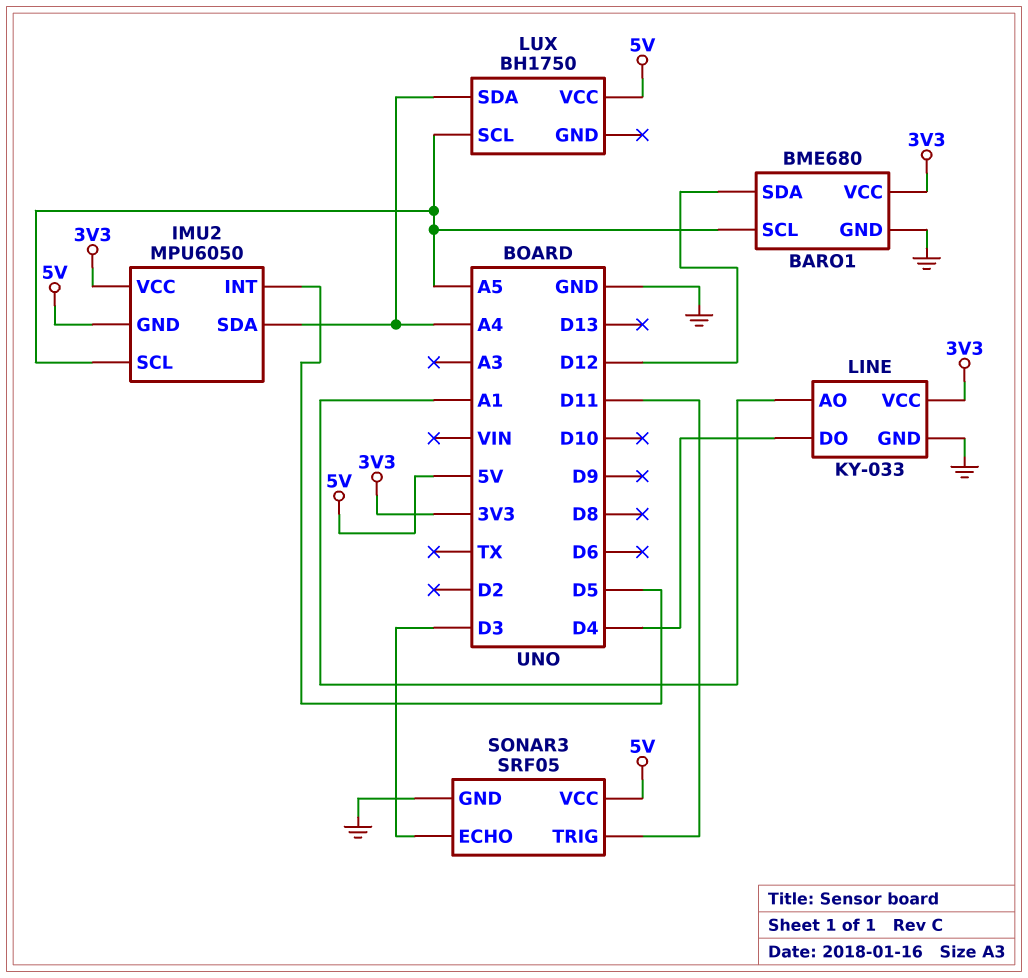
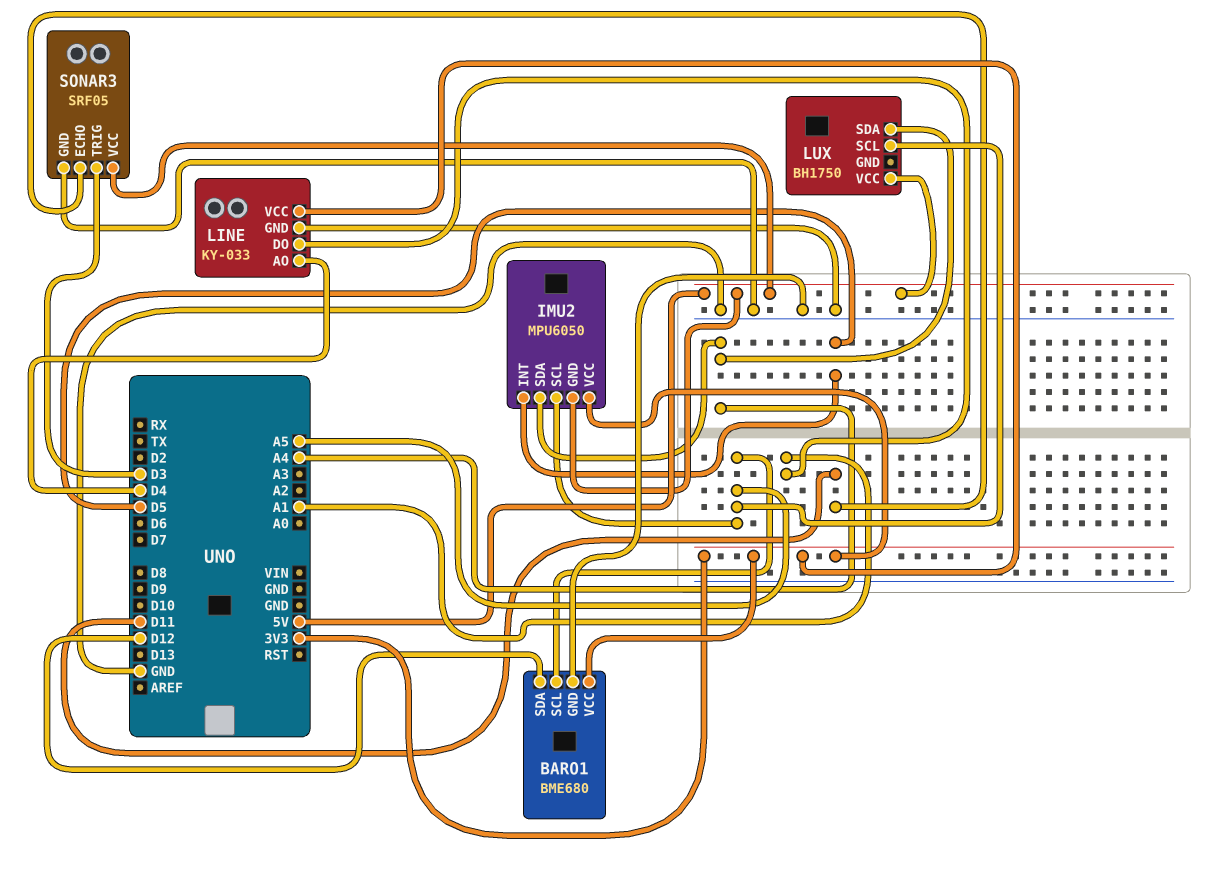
LINE pin AO: A1 -> D4
LINE pin DO: D4 -> A1
SONAR3 pin ECHO: D3 -> D11
SONAR3 pin TRIG: D11 -> D3

